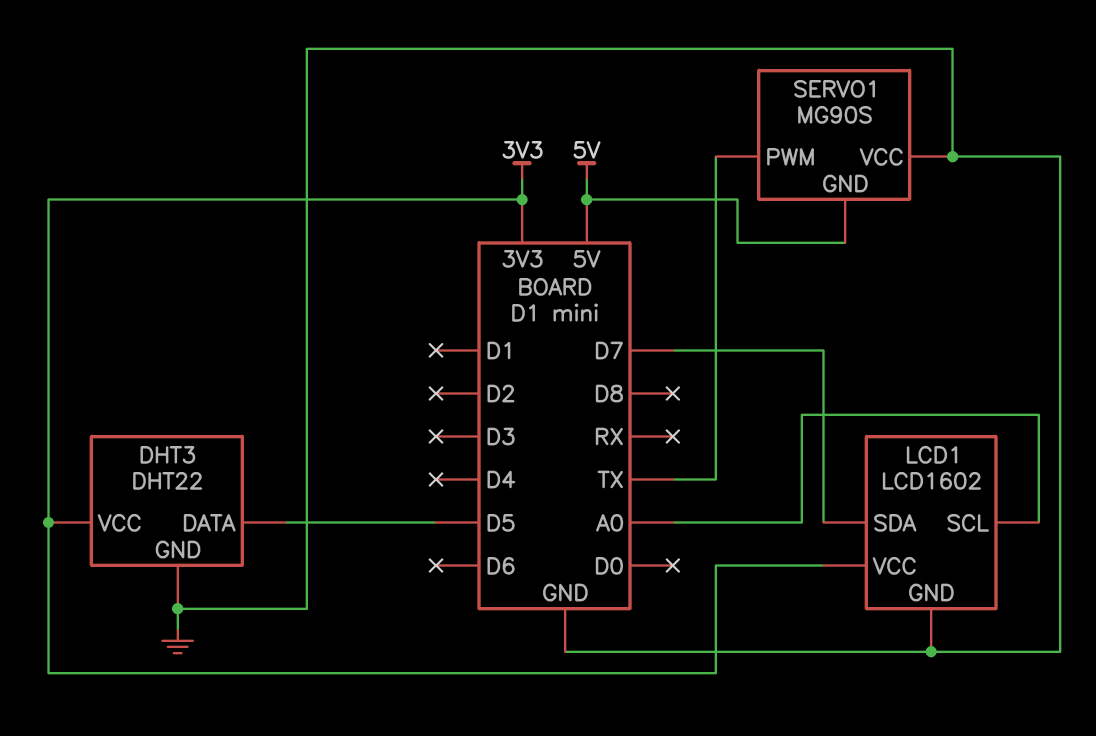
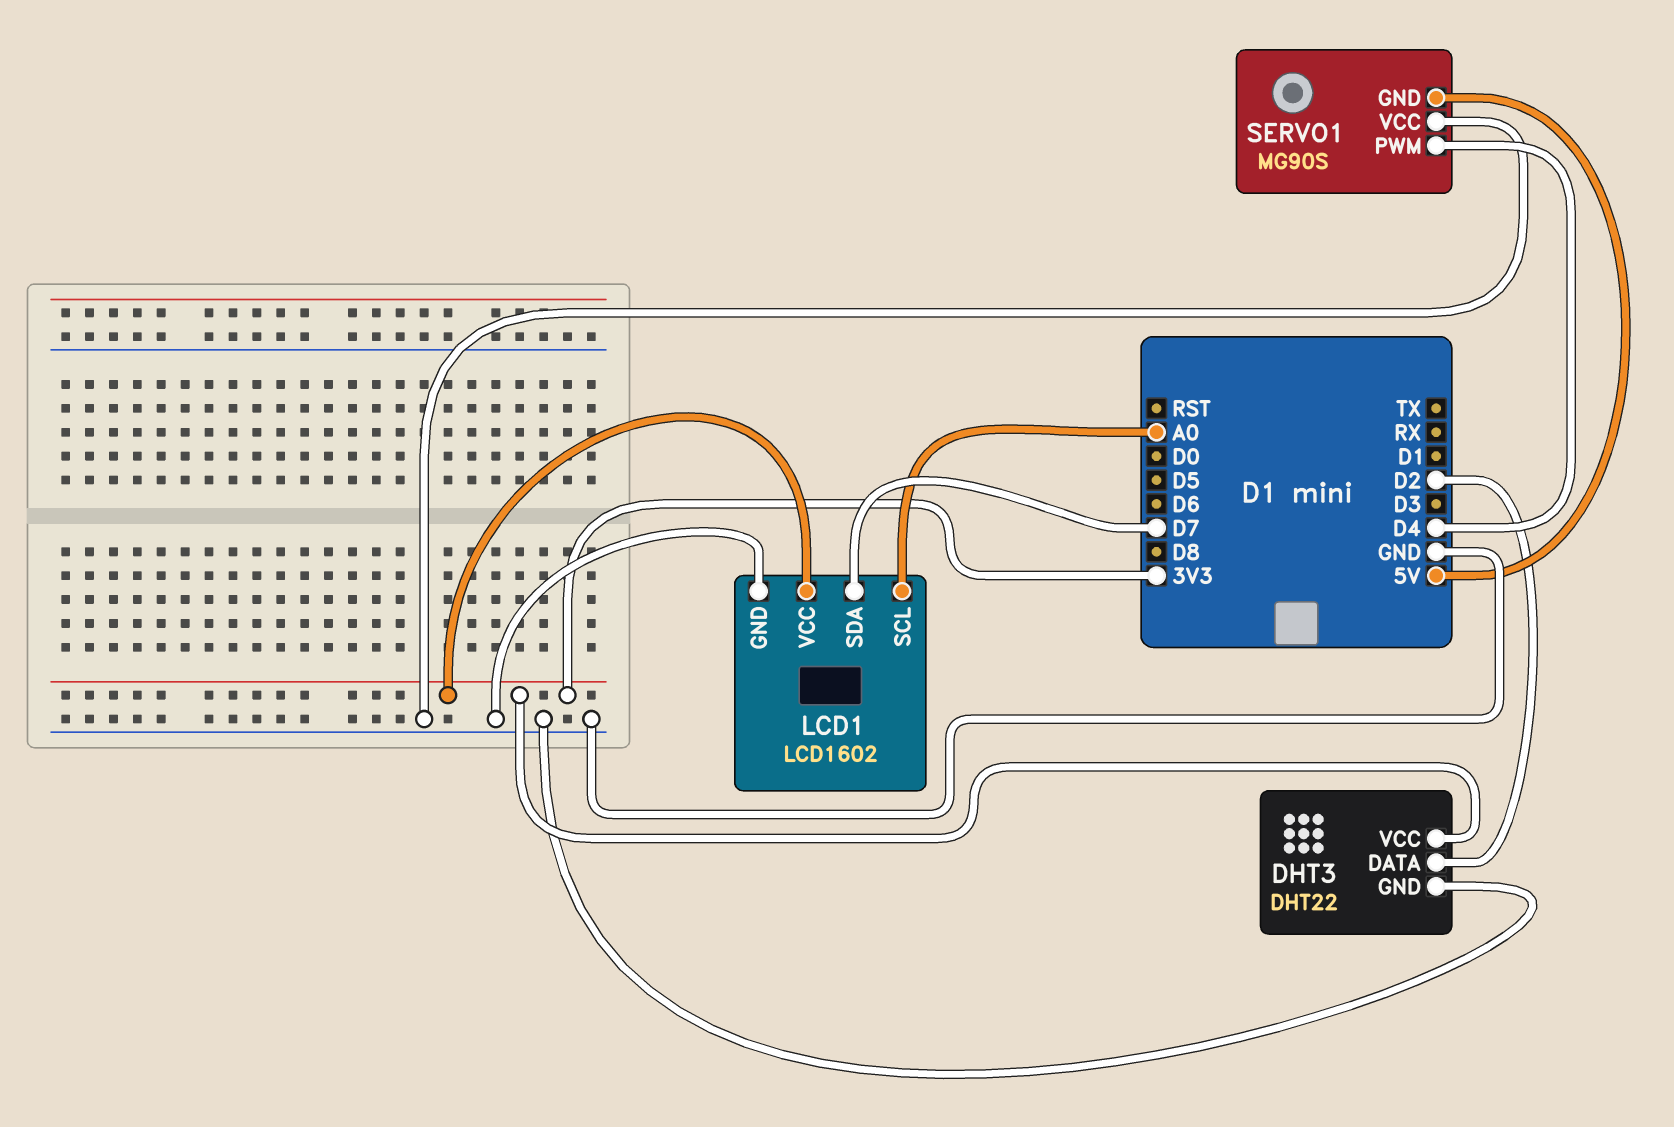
DHT3 pin DATA: D5 -> D2
SERVO1 pin PWM: TX -> D4

